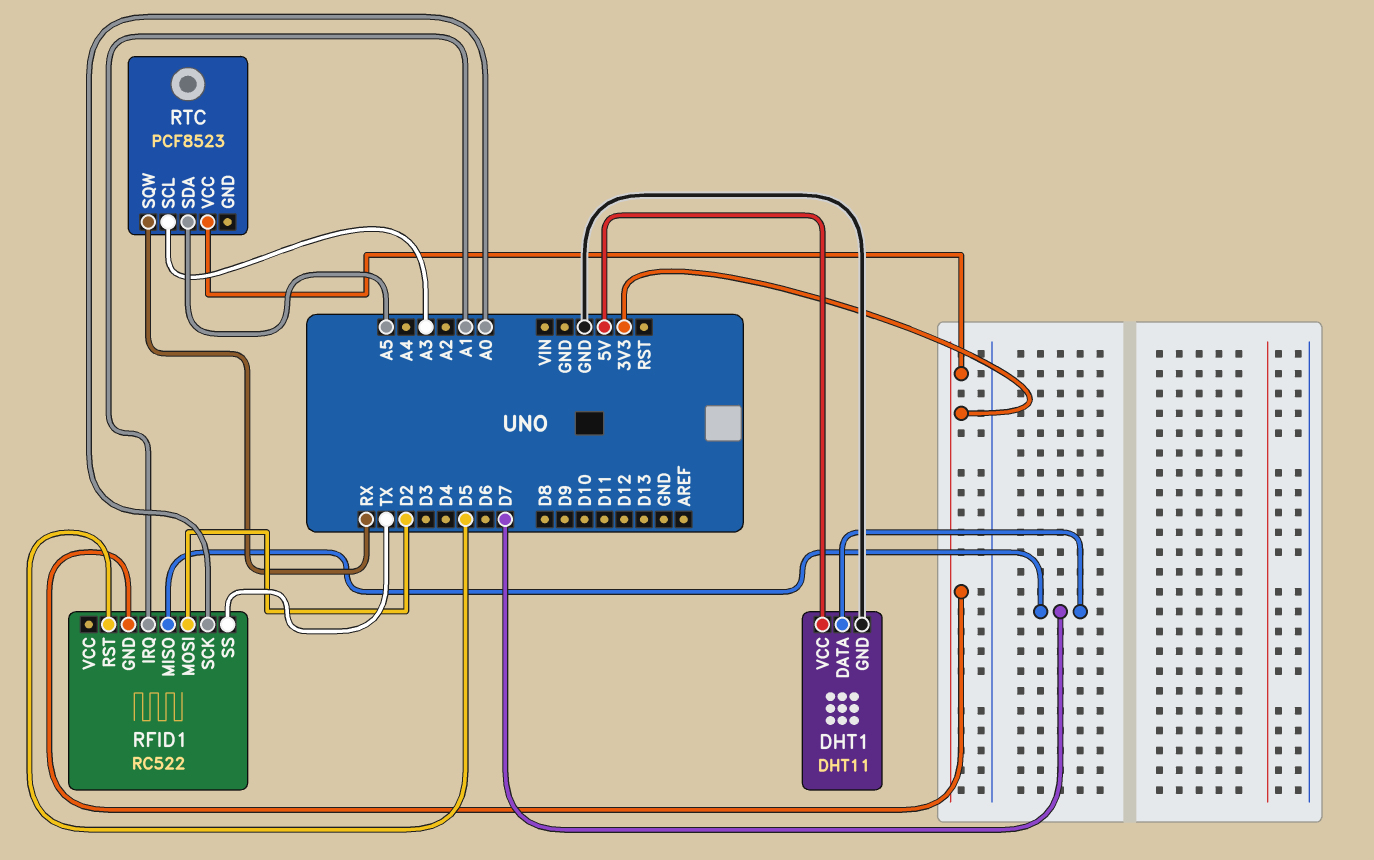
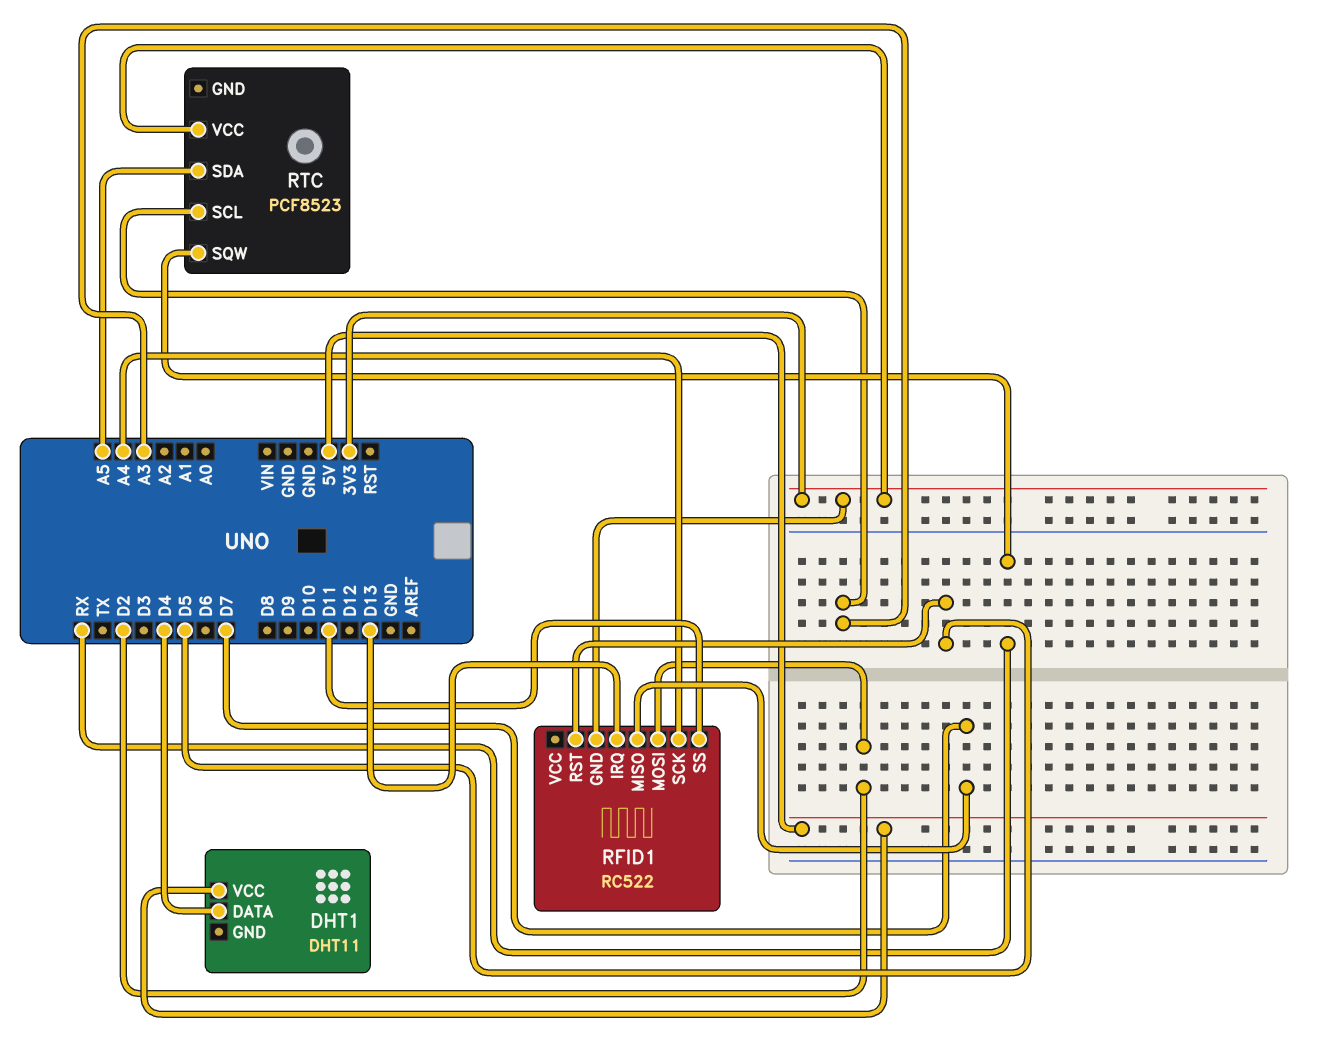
DHT1 pin DATA: D7 -> D4
DHT1 pin GND: GND -> none
RFID1 pin IRQ: A1 -> D13
RFID1 pin SCK: A0 -> A4
RFID1 pin SS: TX -> D11

